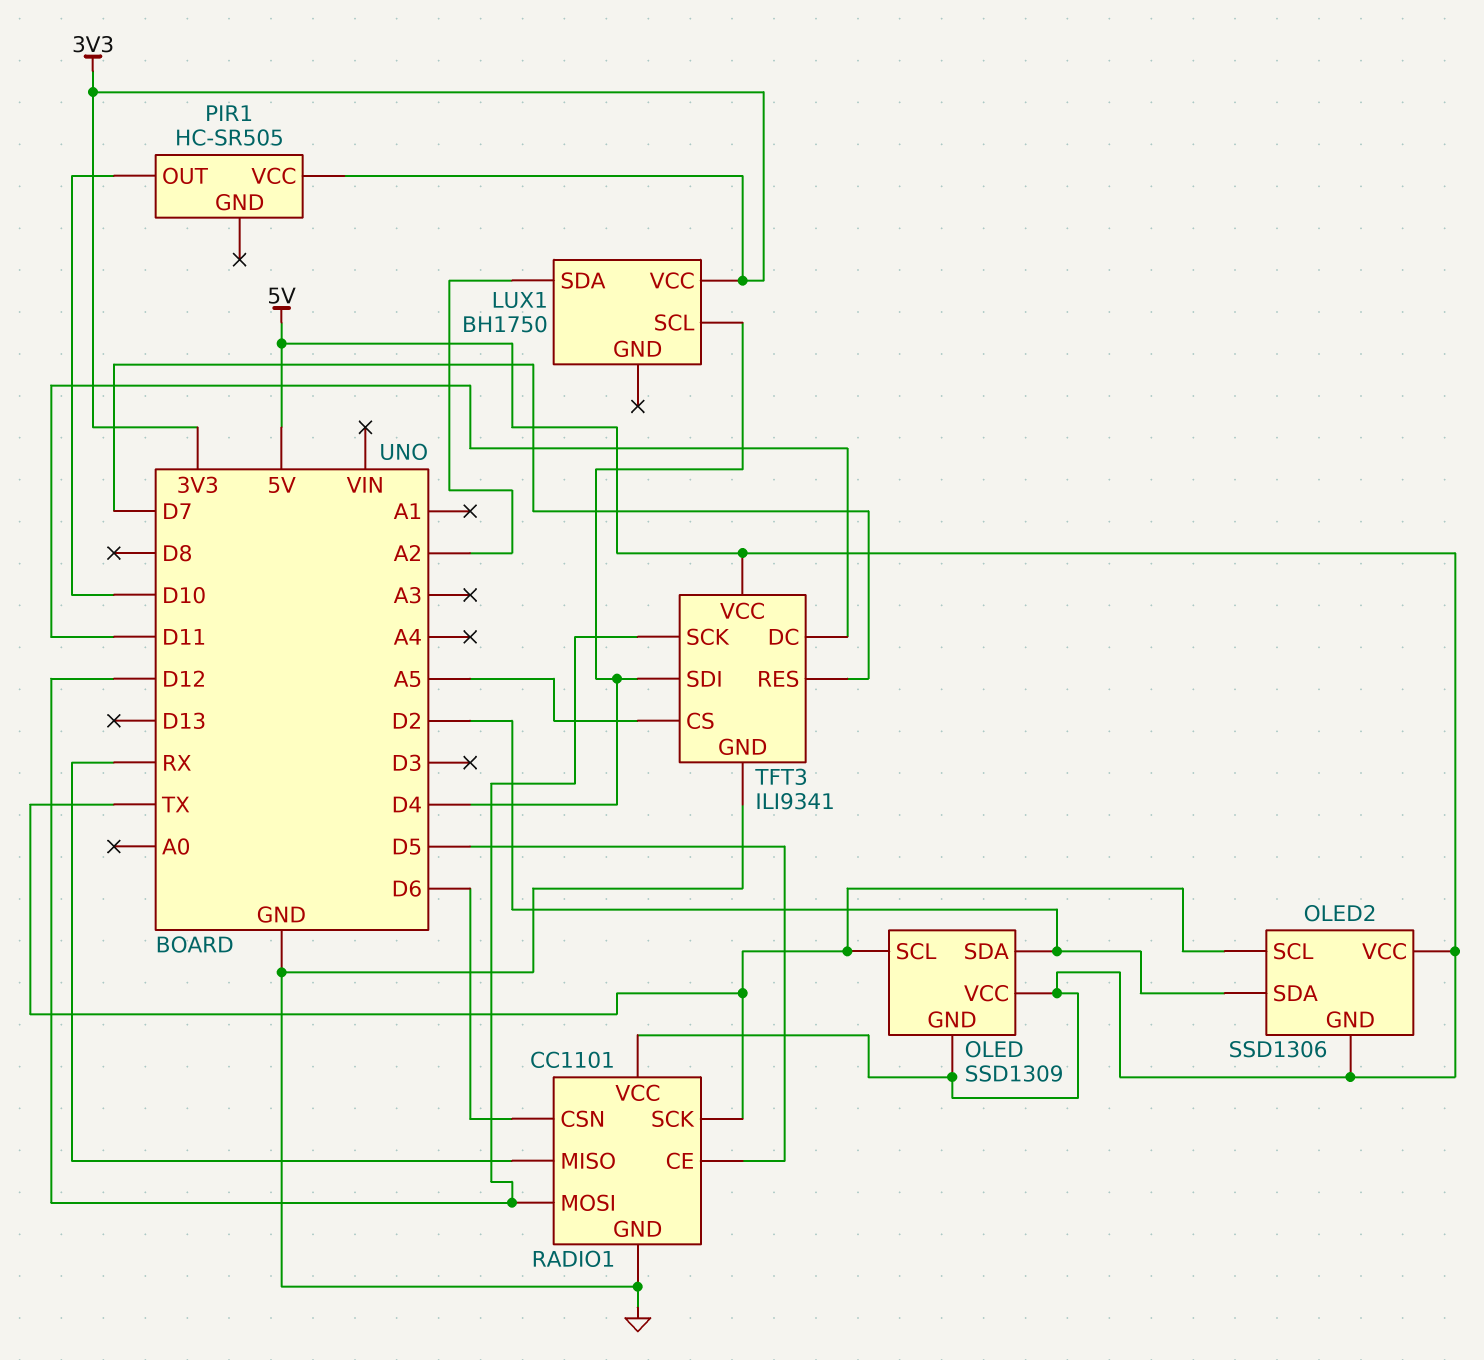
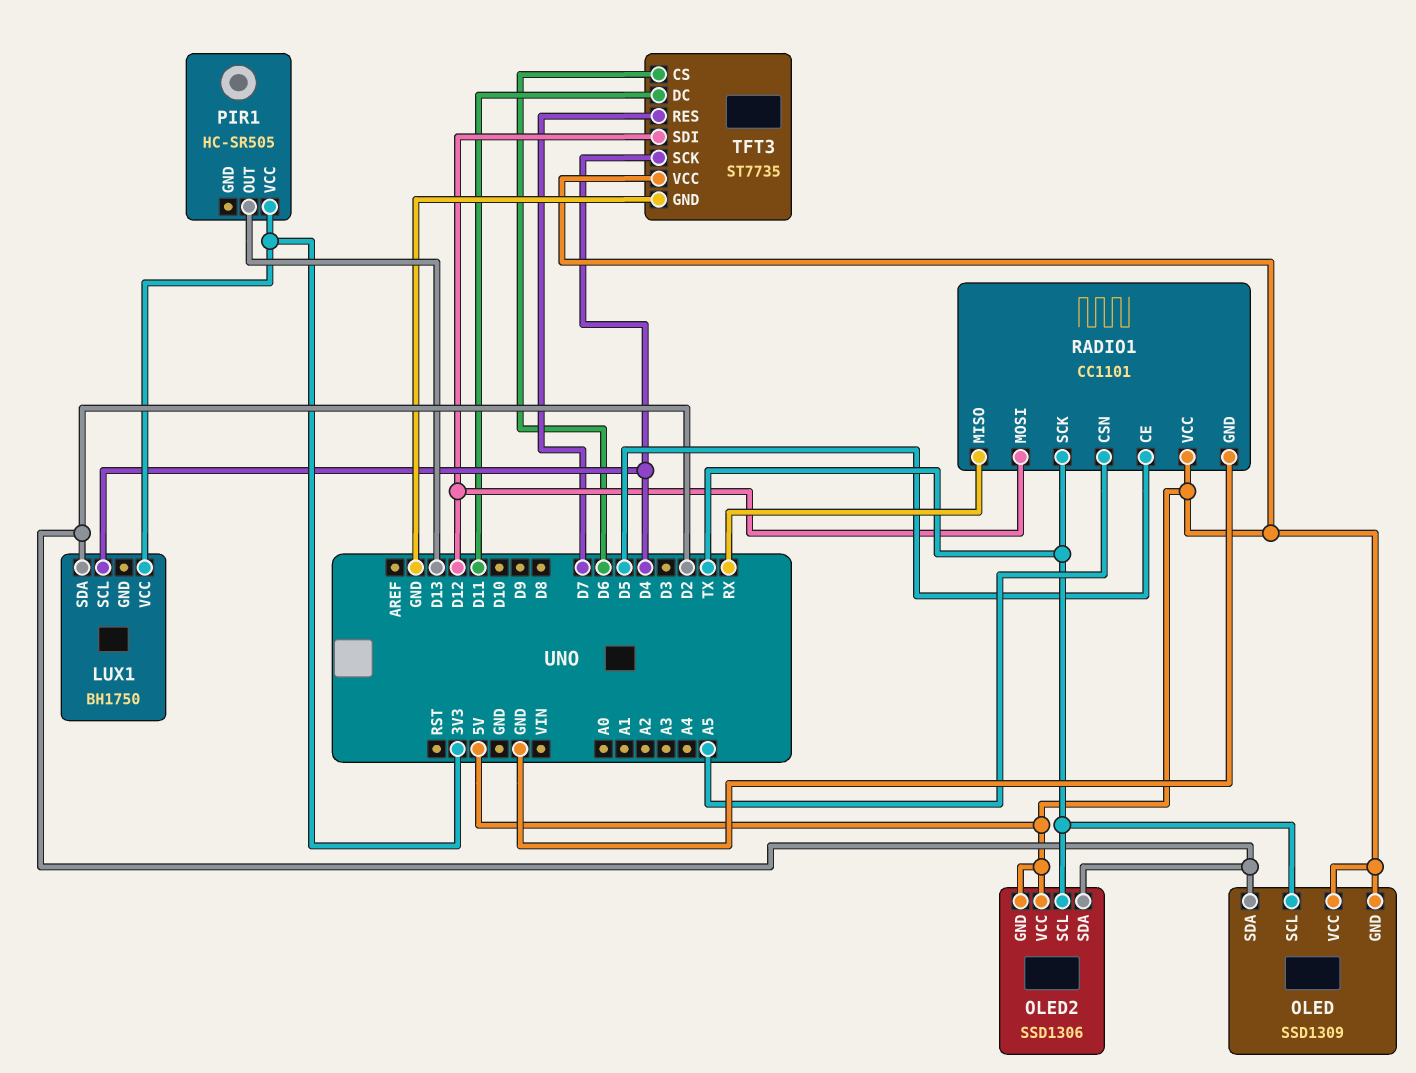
LUX1 pin SDA: A2 -> D2
PIR1 pin OUT: D10 -> D13
RADIO1 pin CSN: D6 -> A5
TFT3: ILI9341 -> ST7735
TFT3 pin CS: A5 -> D6
TFT3 pin SCK: D12 -> D4
TFT3 pin SDI: D4 -> D12

